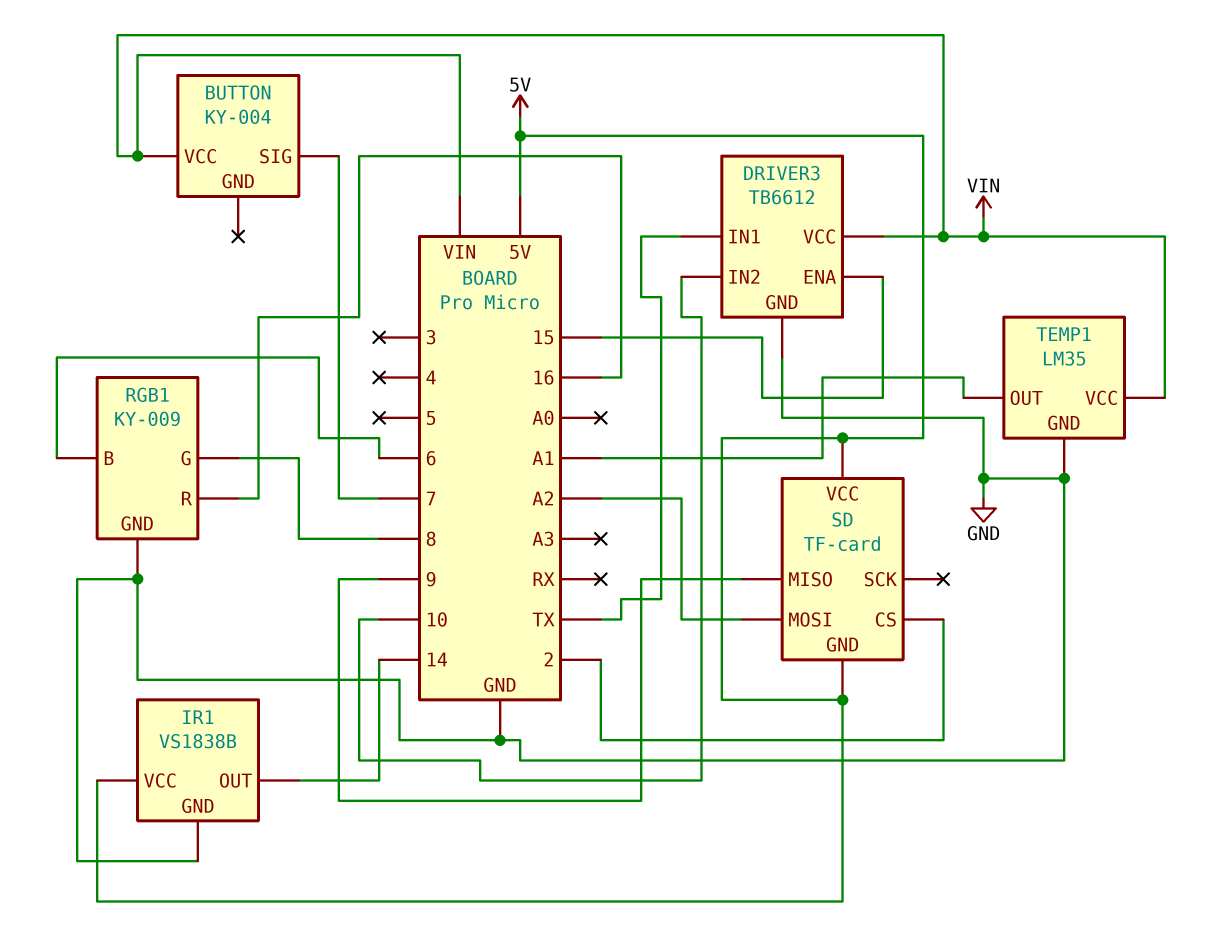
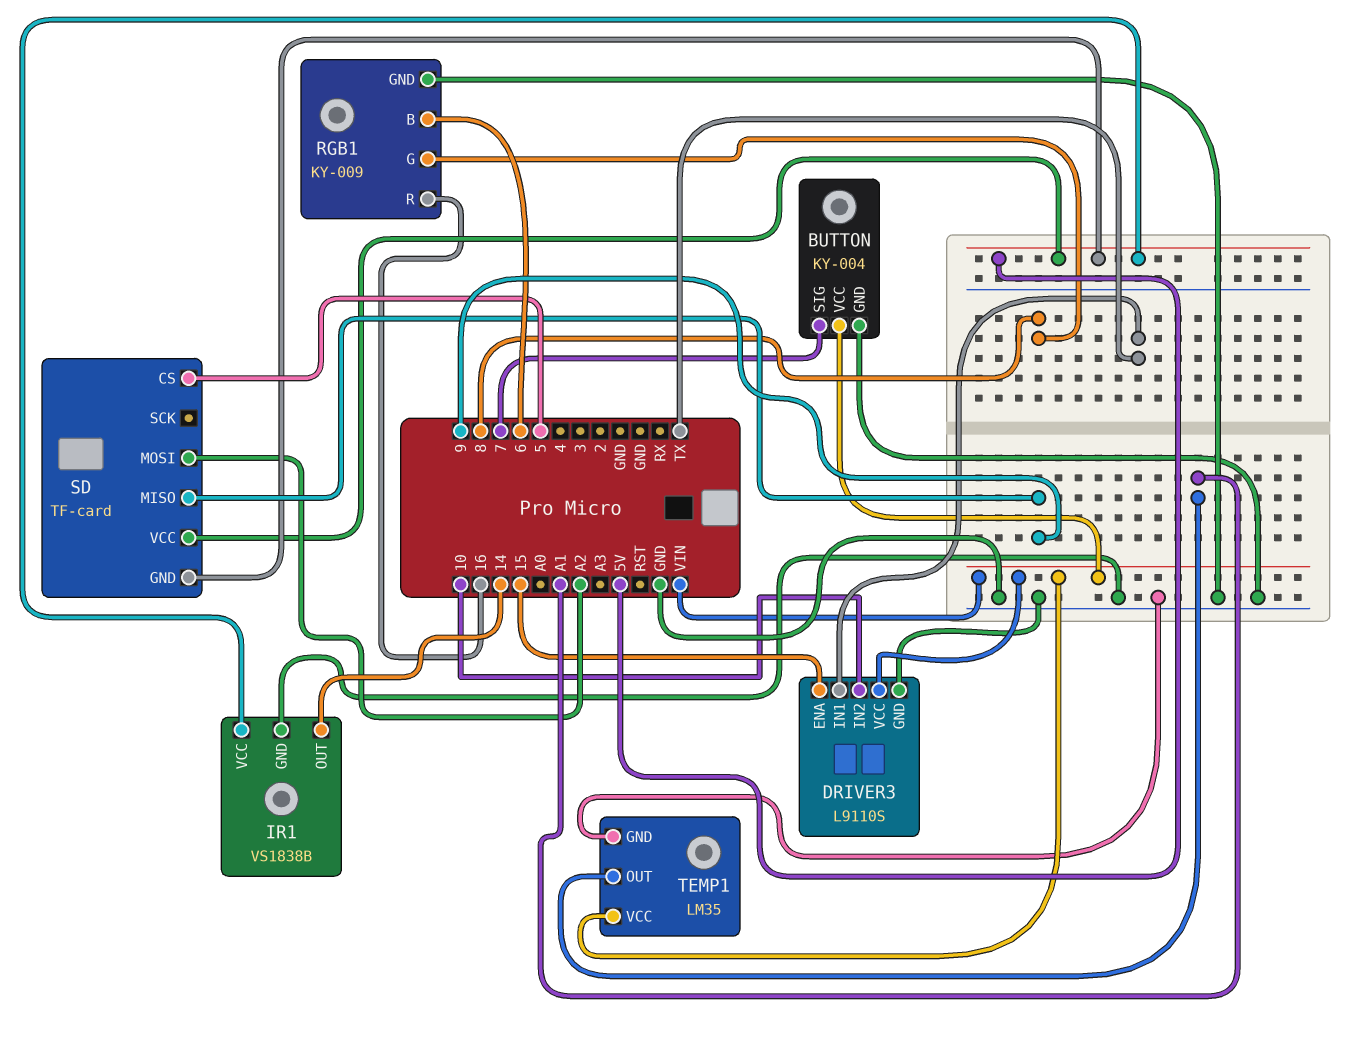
BUTTON pin GND: none -> GND
DRIVER3: TB6612 -> L9110S
SD pin CS: 2 -> 5

